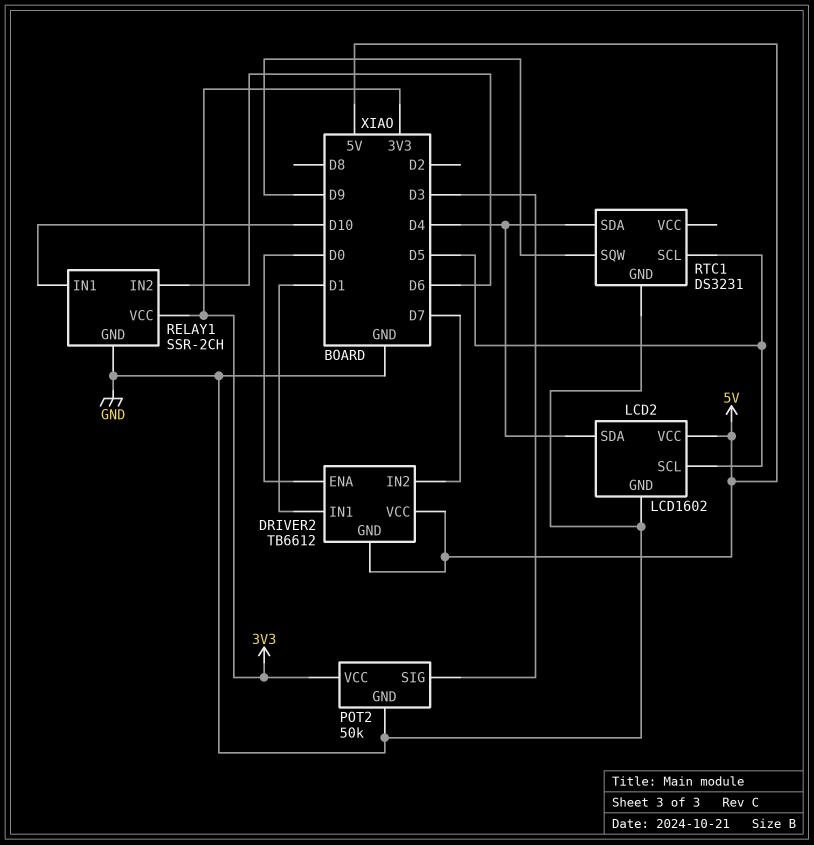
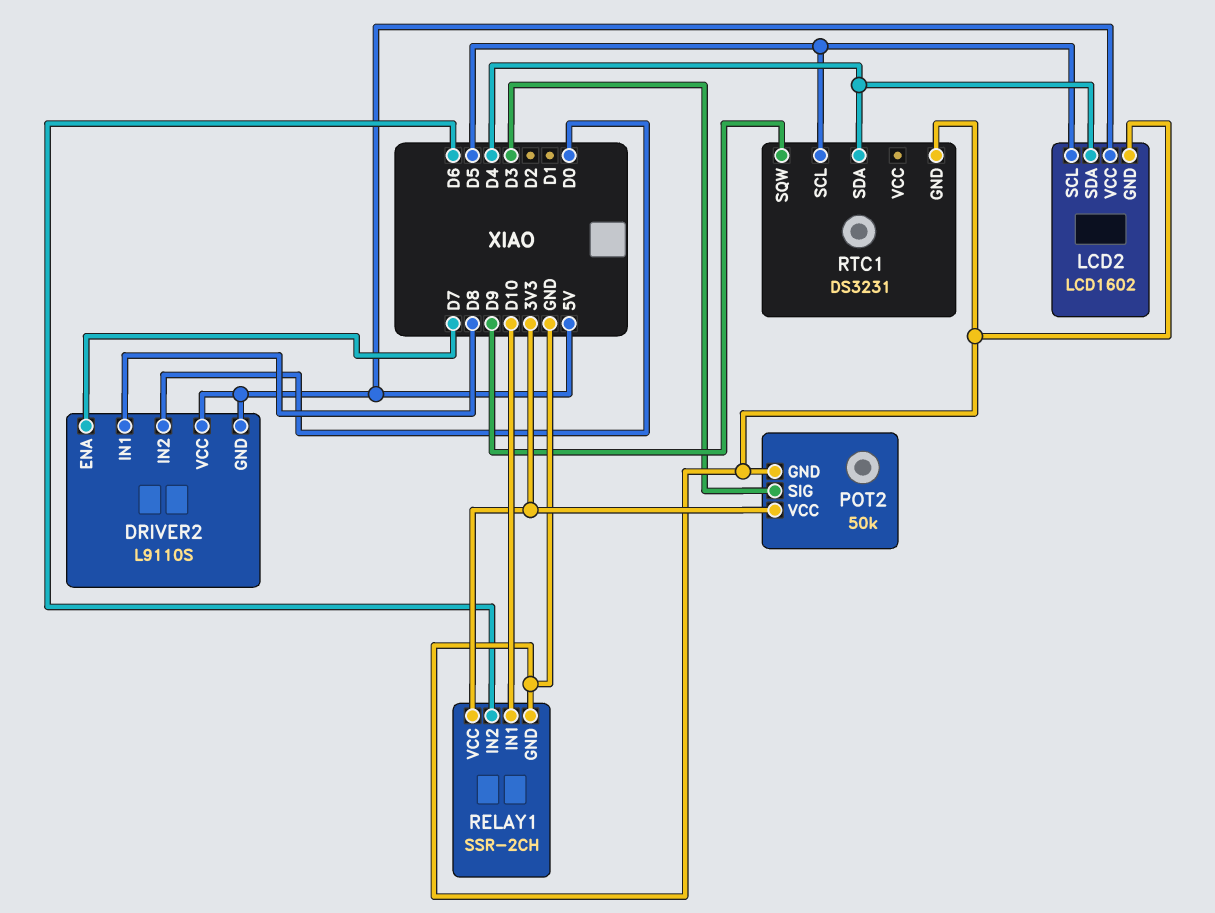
DRIVER2: TB6612 -> L9110S
DRIVER2 pin ENA: D0 -> D7
DRIVER2 pin IN1: D1 -> D8
DRIVER2 pin IN2: D7 -> D0

